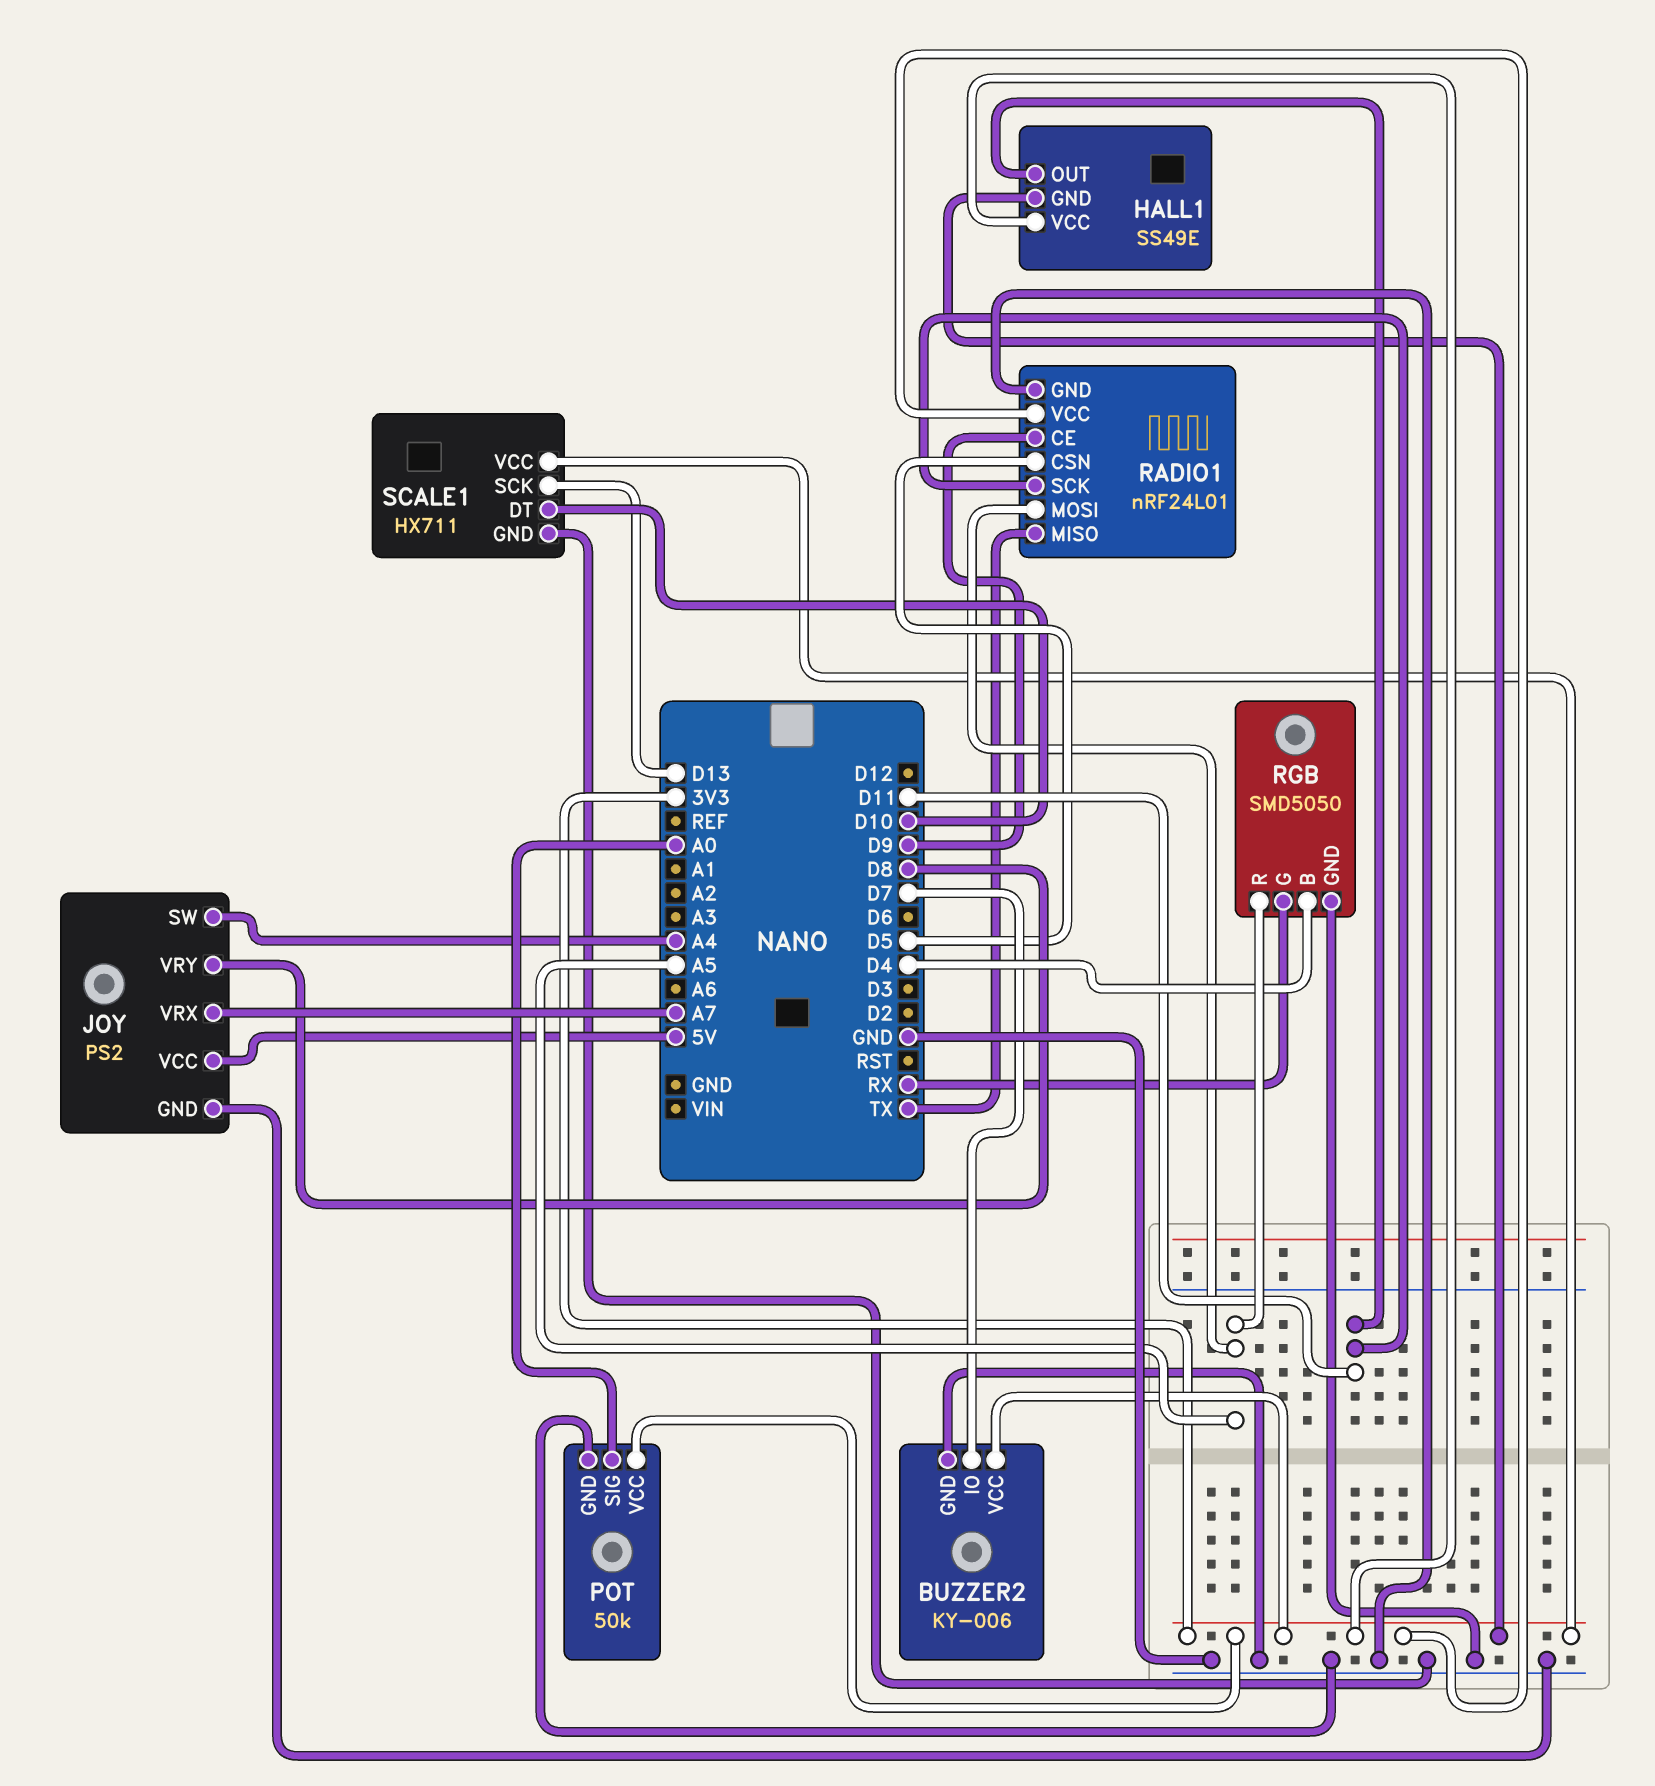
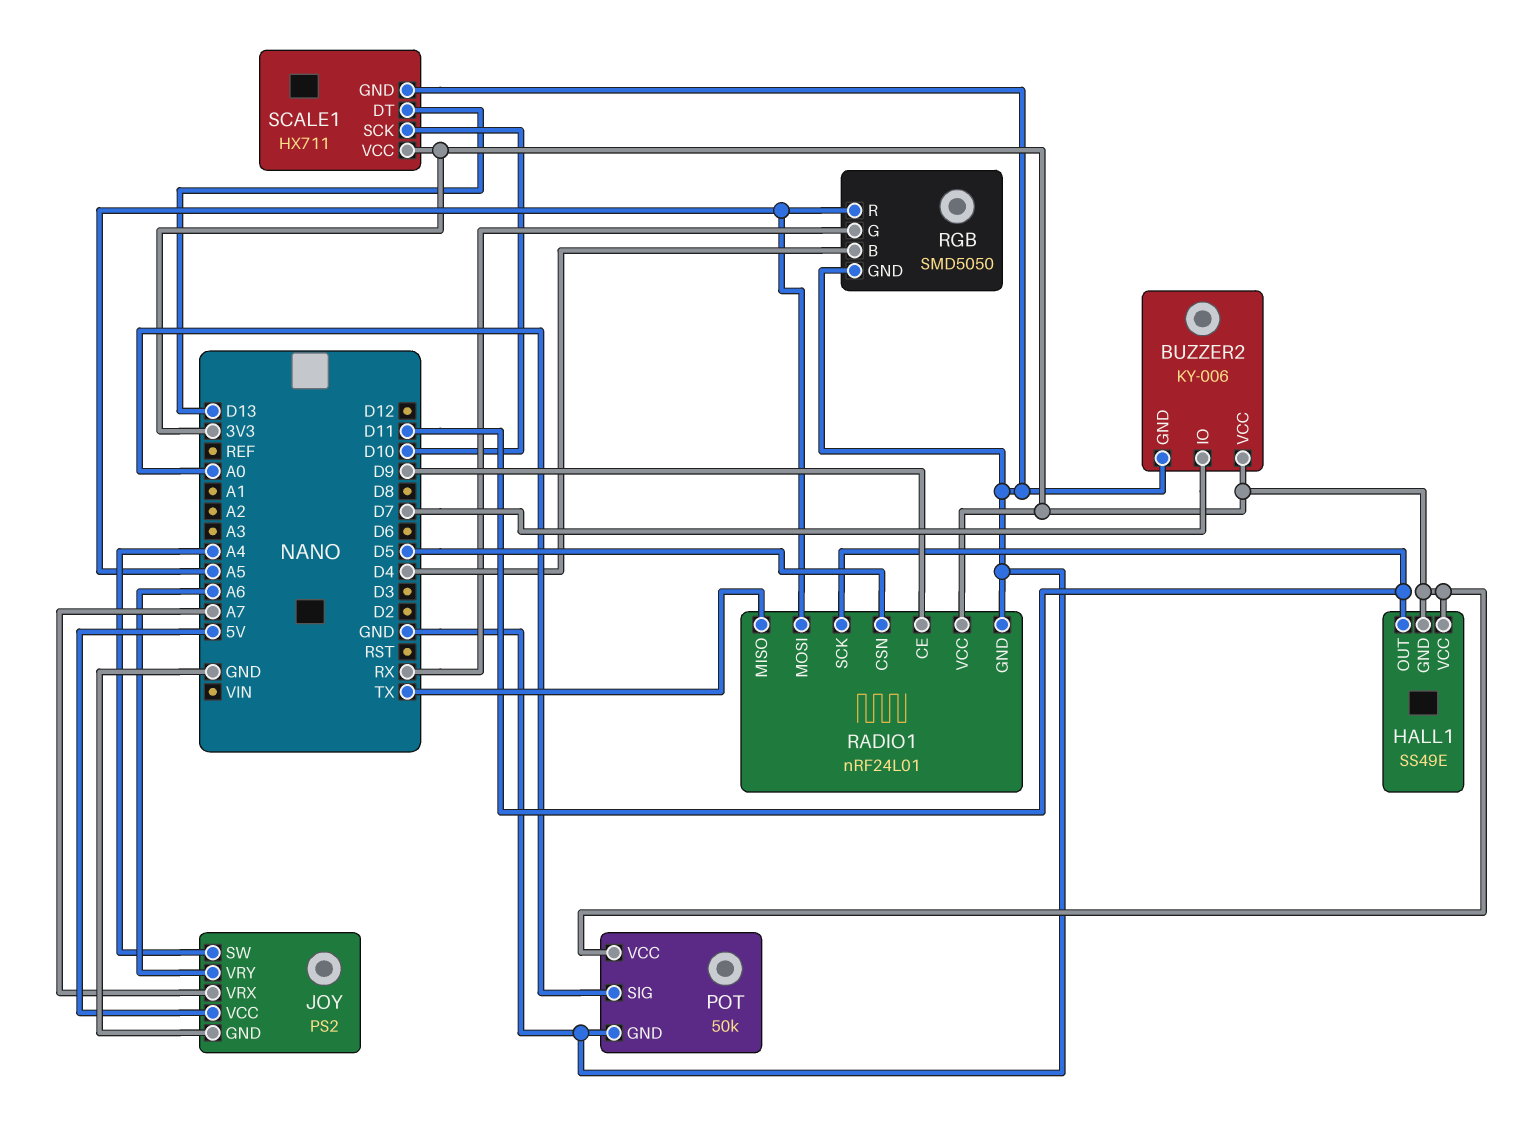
JOY pin VRY: D8 -> A6
SCALE1 pin DT: D10 -> D13
SCALE1 pin SCK: D13 -> D10

